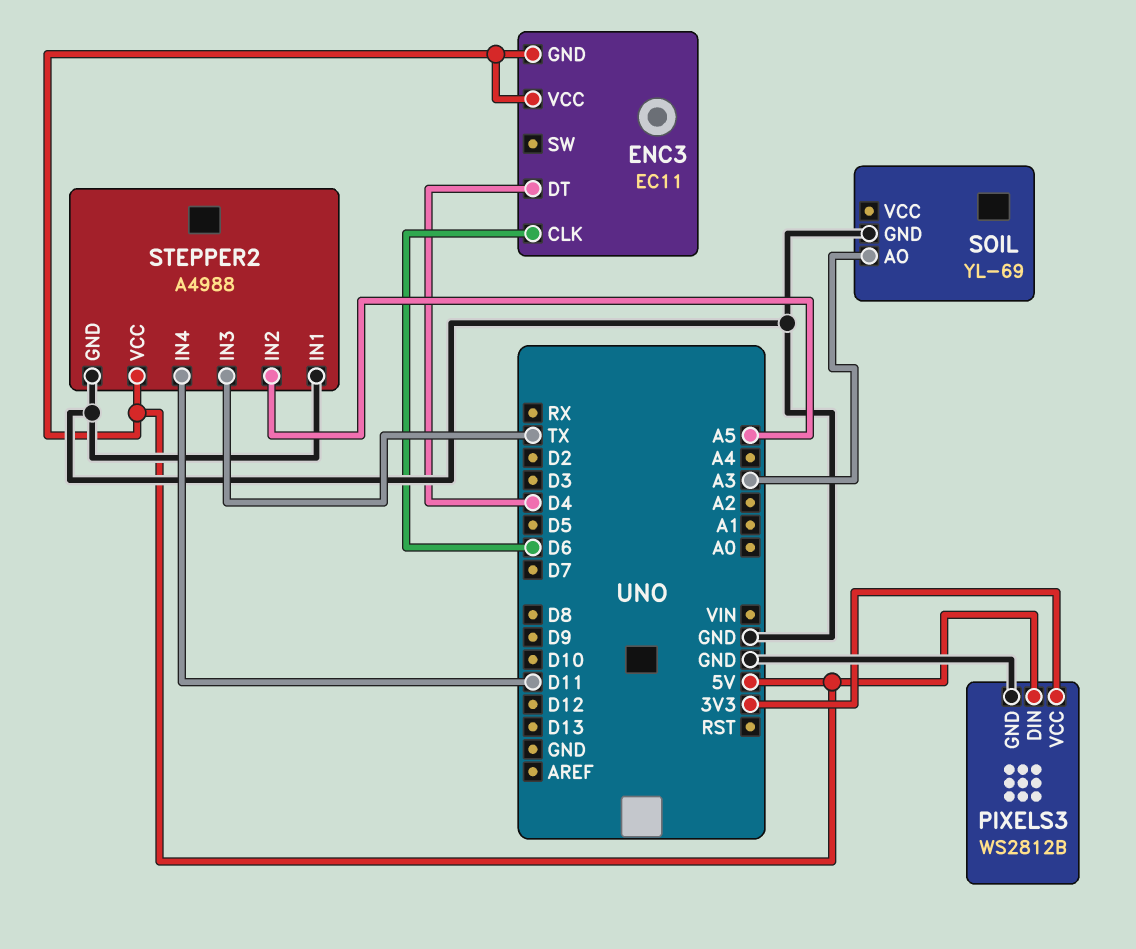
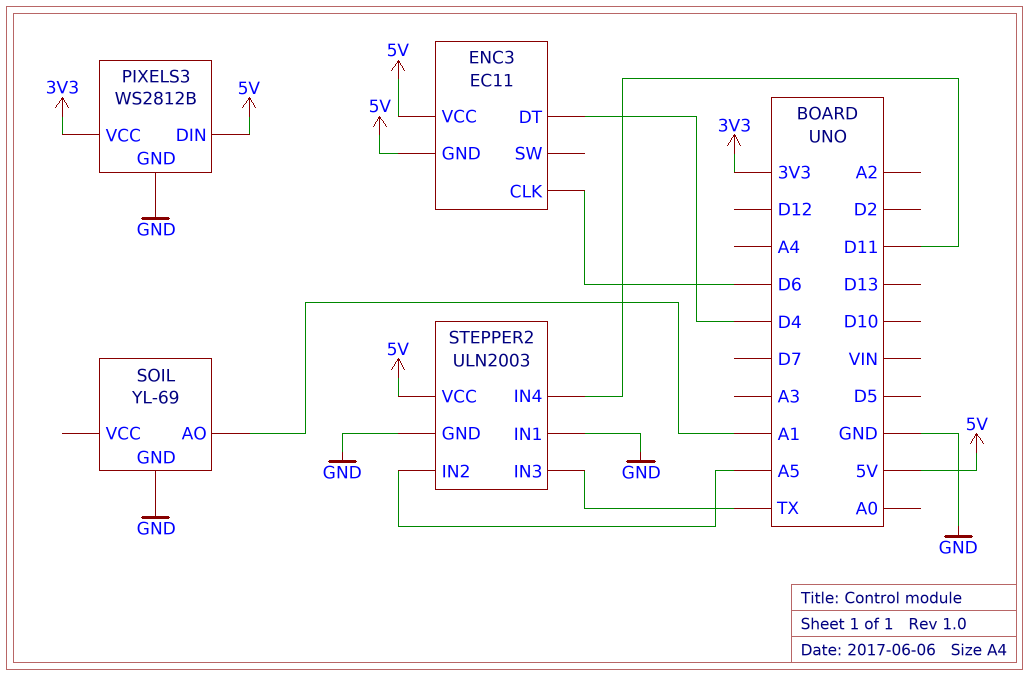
SOIL pin AO: A3 -> A1
STEPPER2: A4988 -> ULN2003

